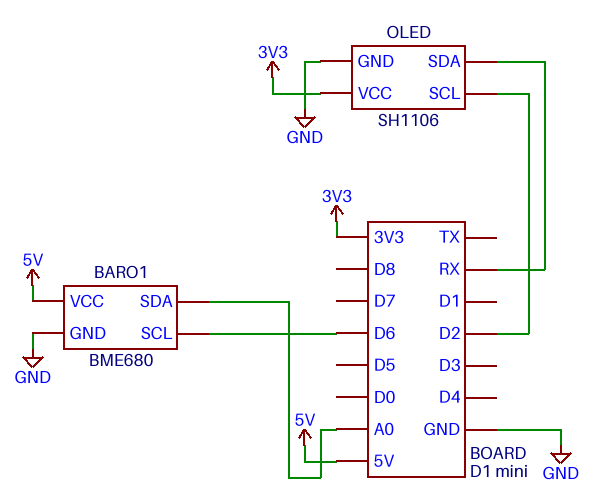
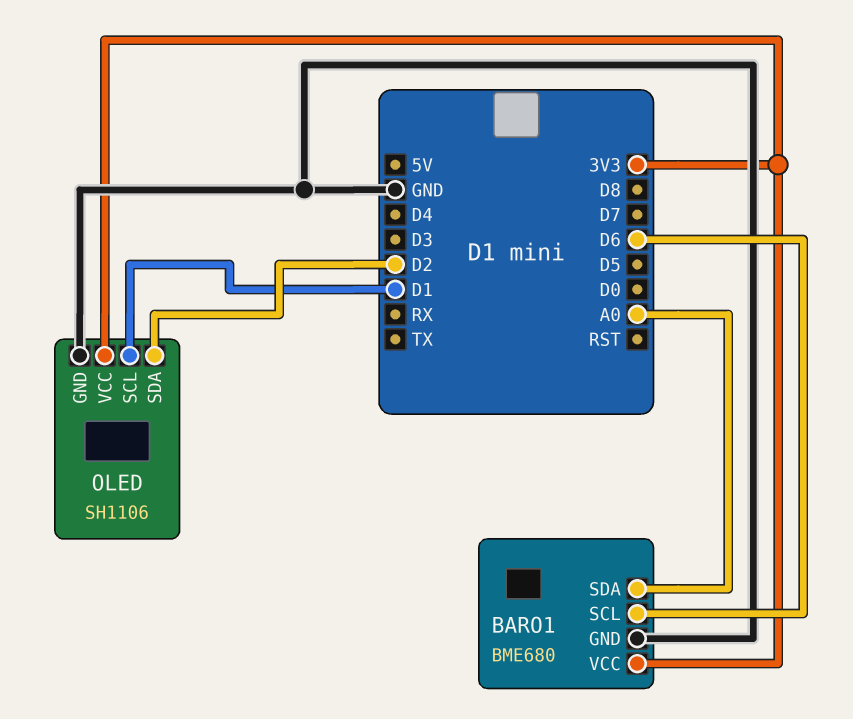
BARO1 pin VCC: 5V -> 3V3
OLED pin SCL: D2 -> D1
OLED pin SDA: RX -> D2

